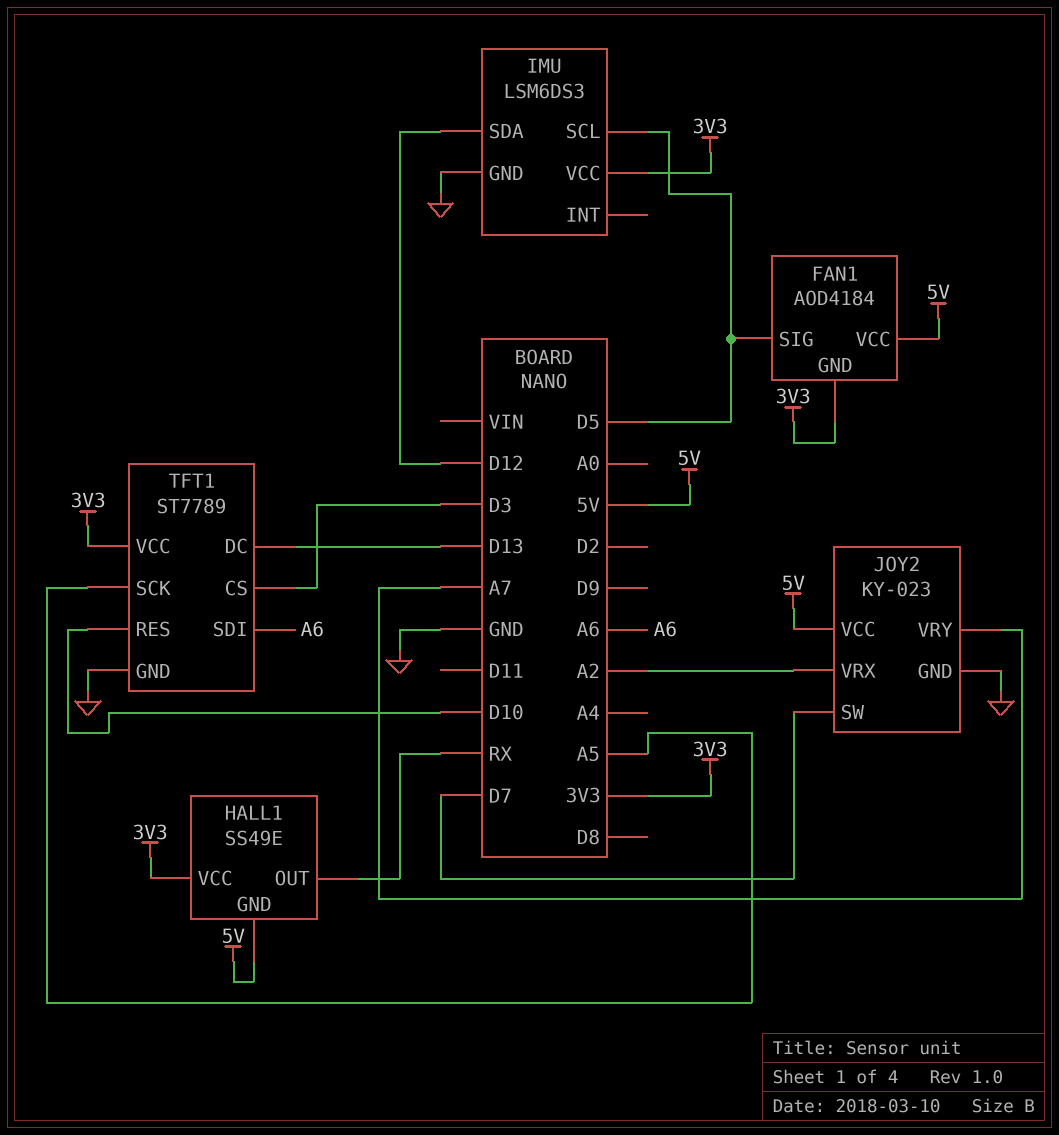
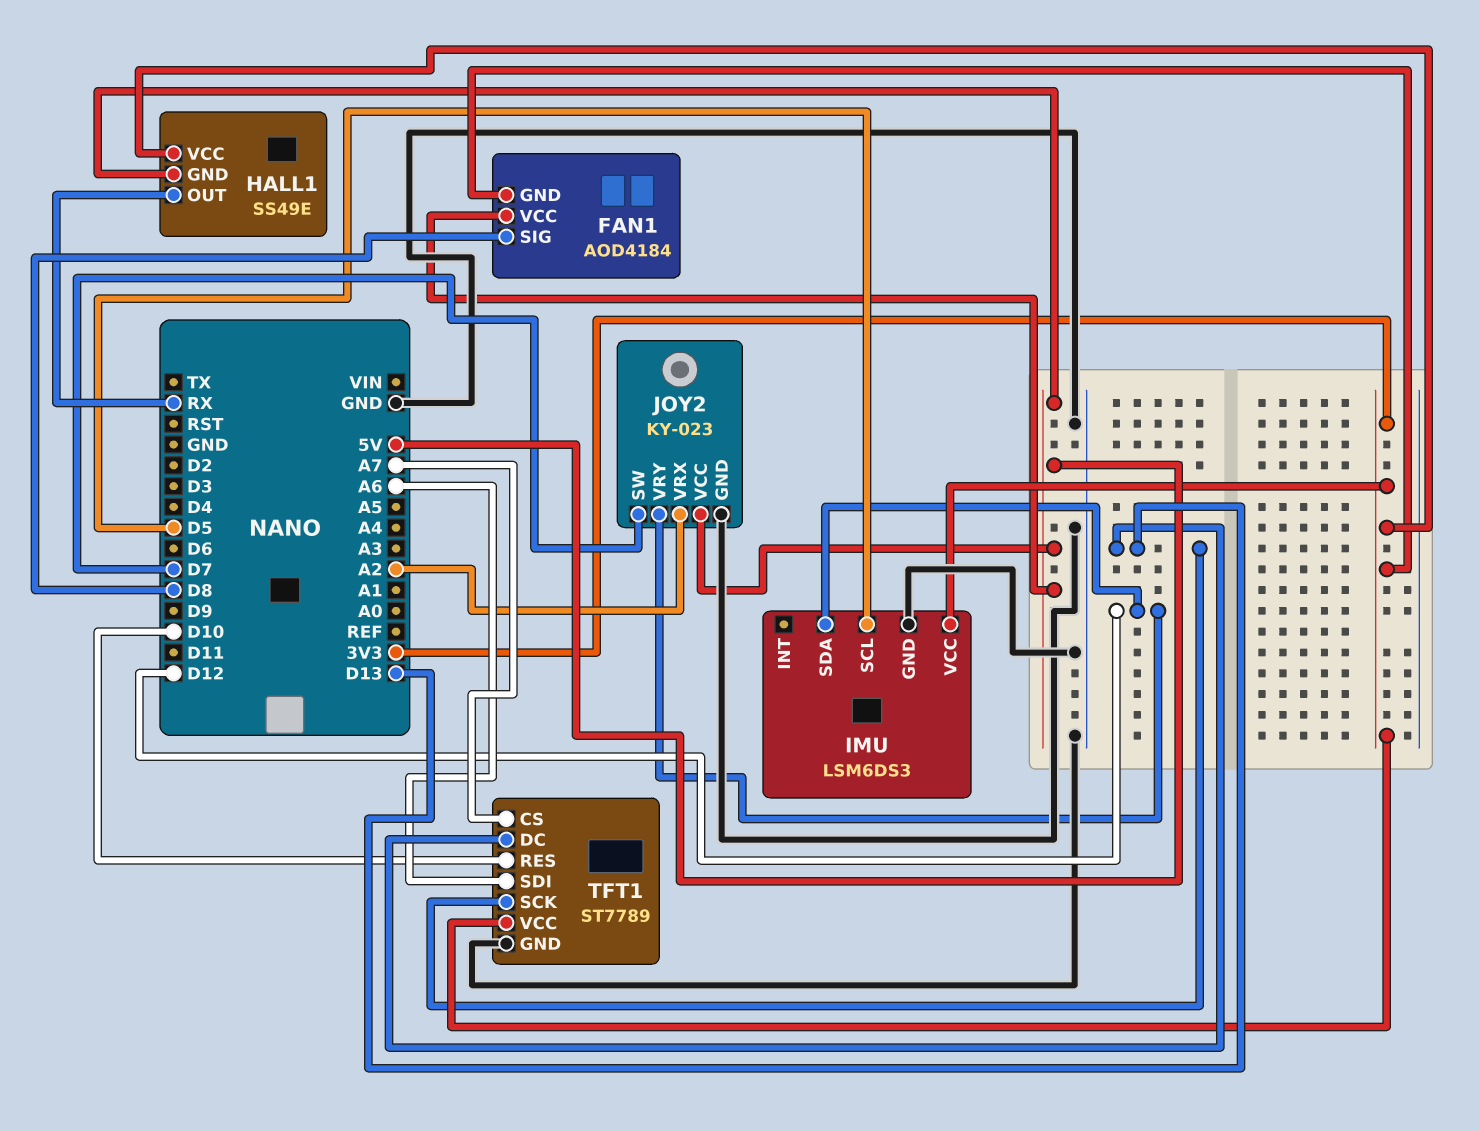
FAN1 pin SIG: D5 -> D8
JOY2 pin VRY: A7 -> D12
TFT1 pin CS: D3 -> A7
TFT1 pin SCK: A5 -> D13

